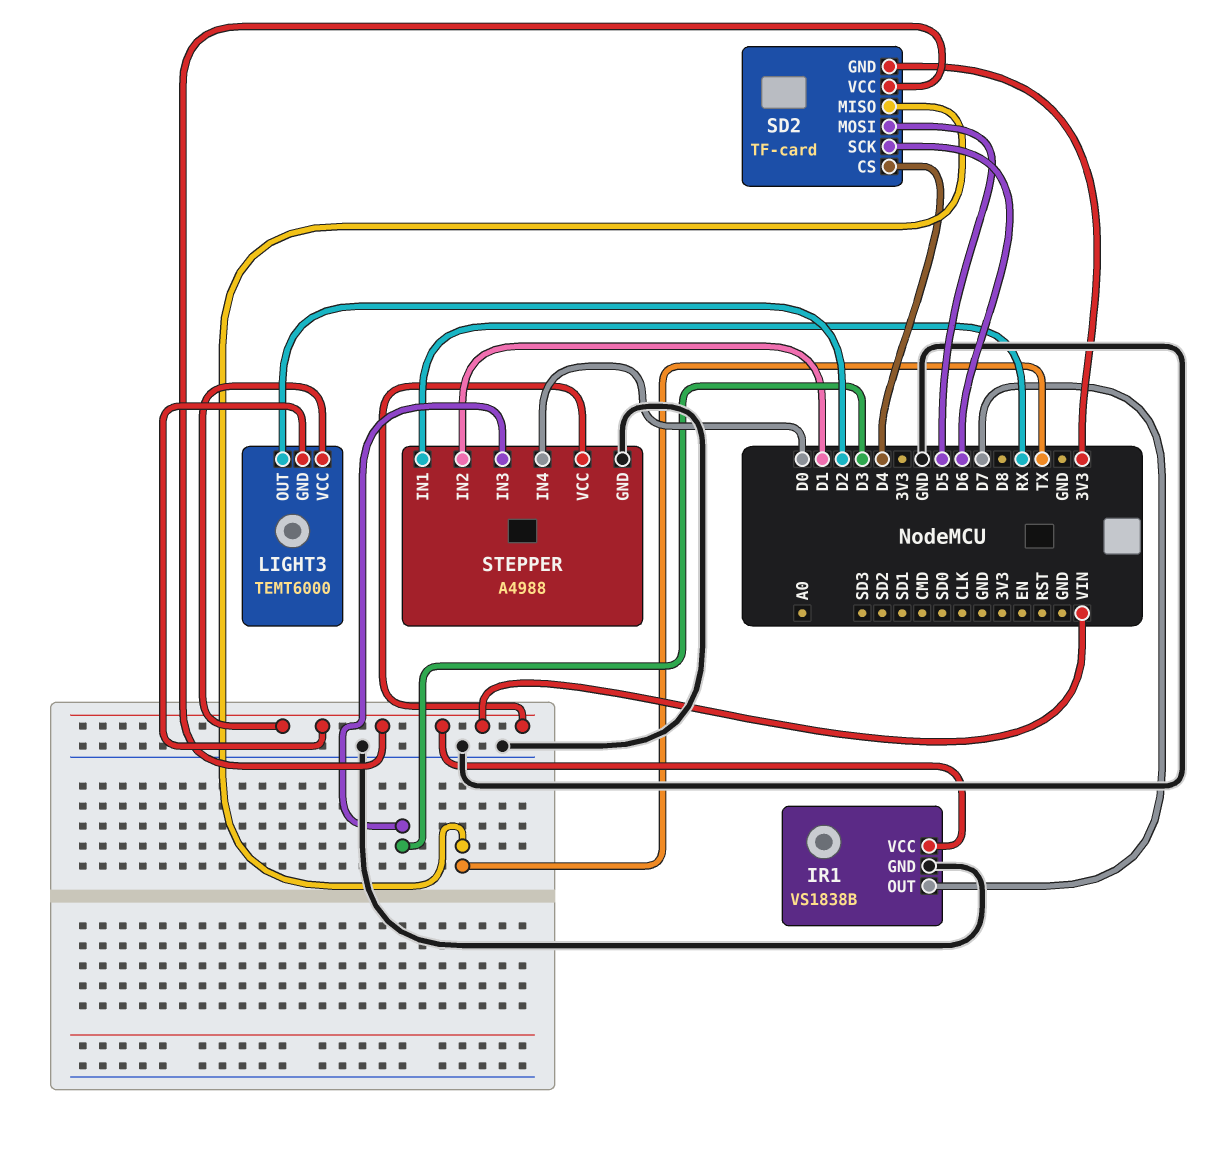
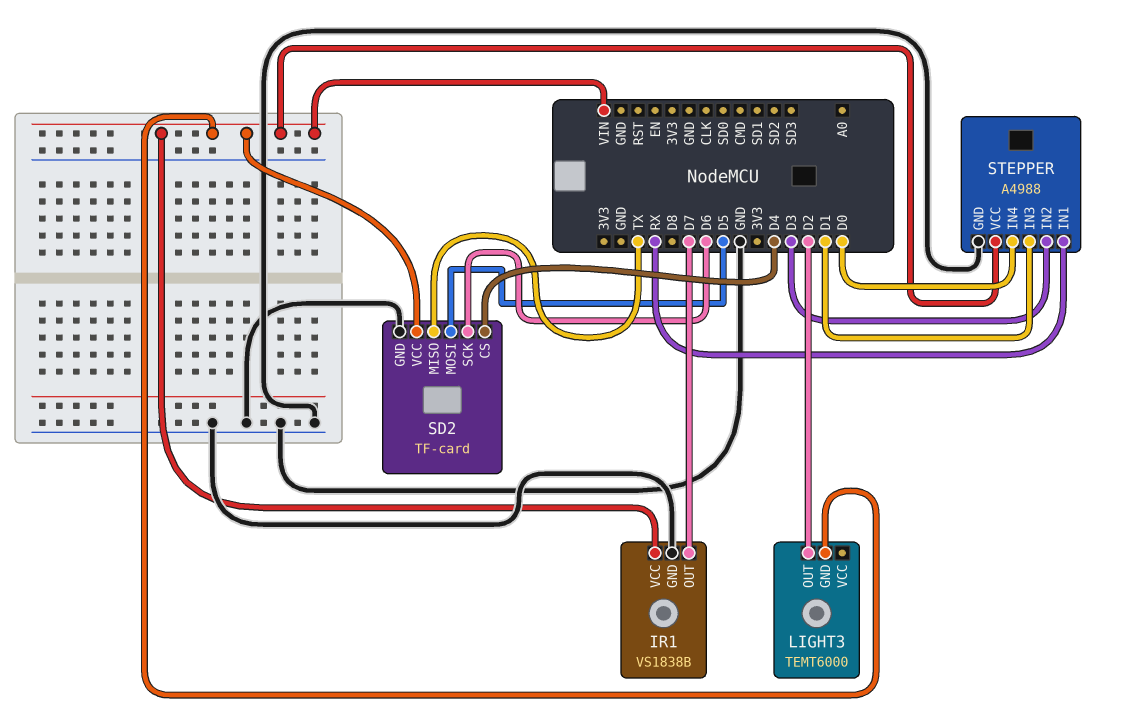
LIGHT3 pin VCC: VIN -> none
SD2 pin GND: 3V3 -> GND
STEPPER pin IN2: D1 -> D3
STEPPER pin IN3: D3 -> D1

